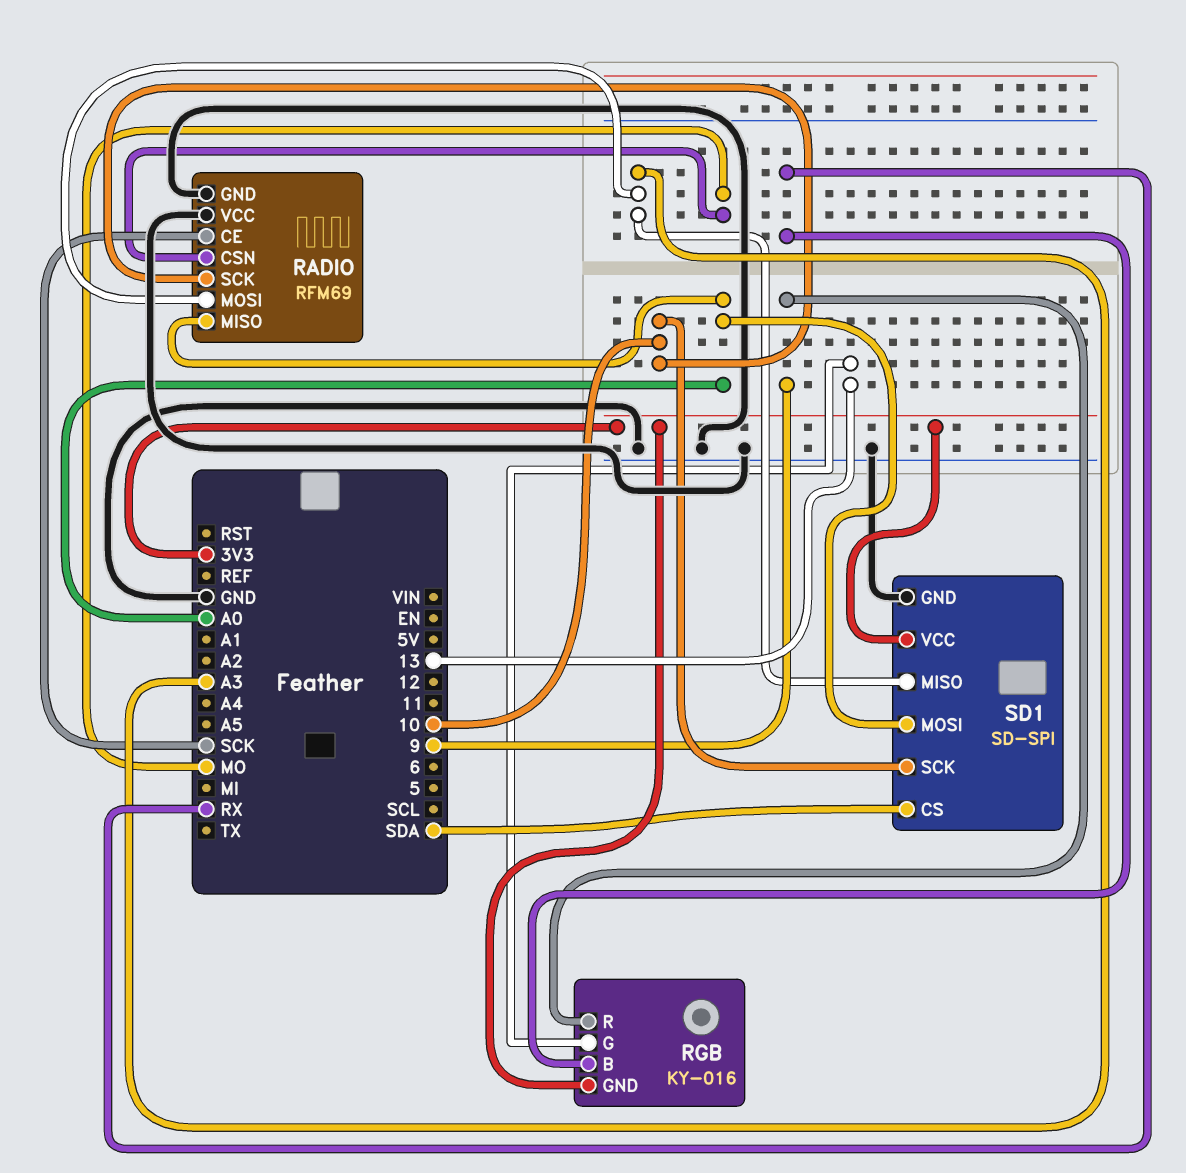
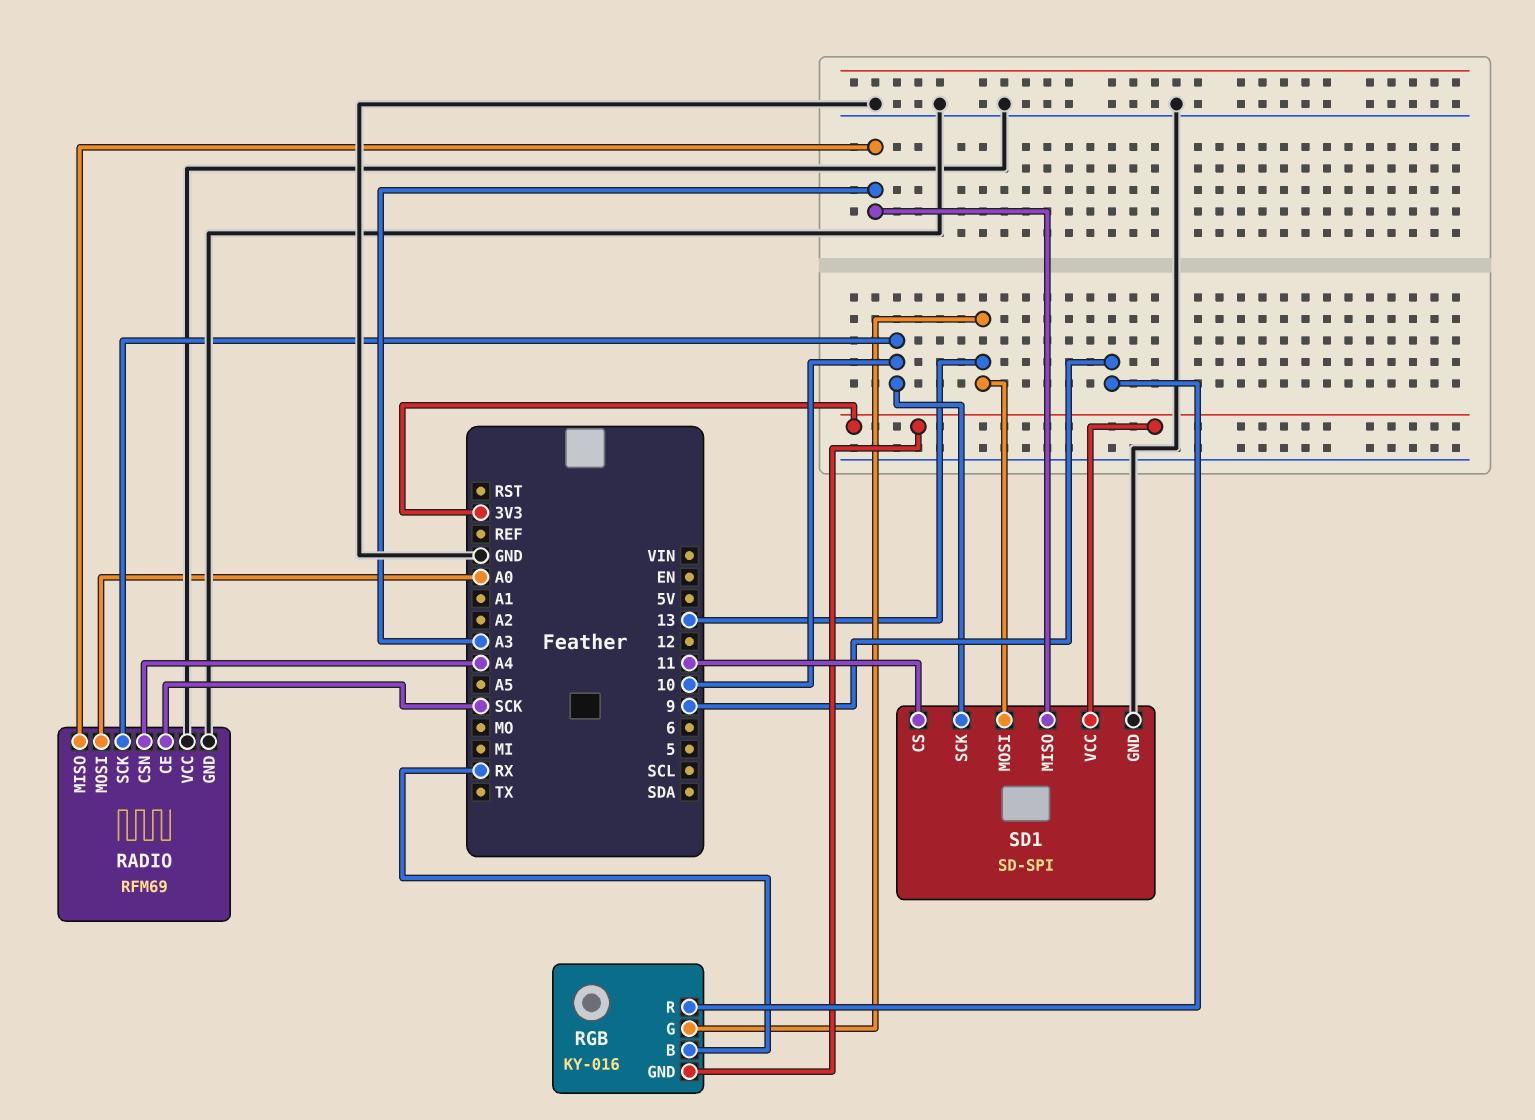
RADIO pin CSN: MO -> A4
RADIO pin MISO: A0 -> A3
RADIO pin MOSI: A3 -> A0
SD1 pin CS: SDA -> 11
SD1 pin MOSI: A0 -> 13

